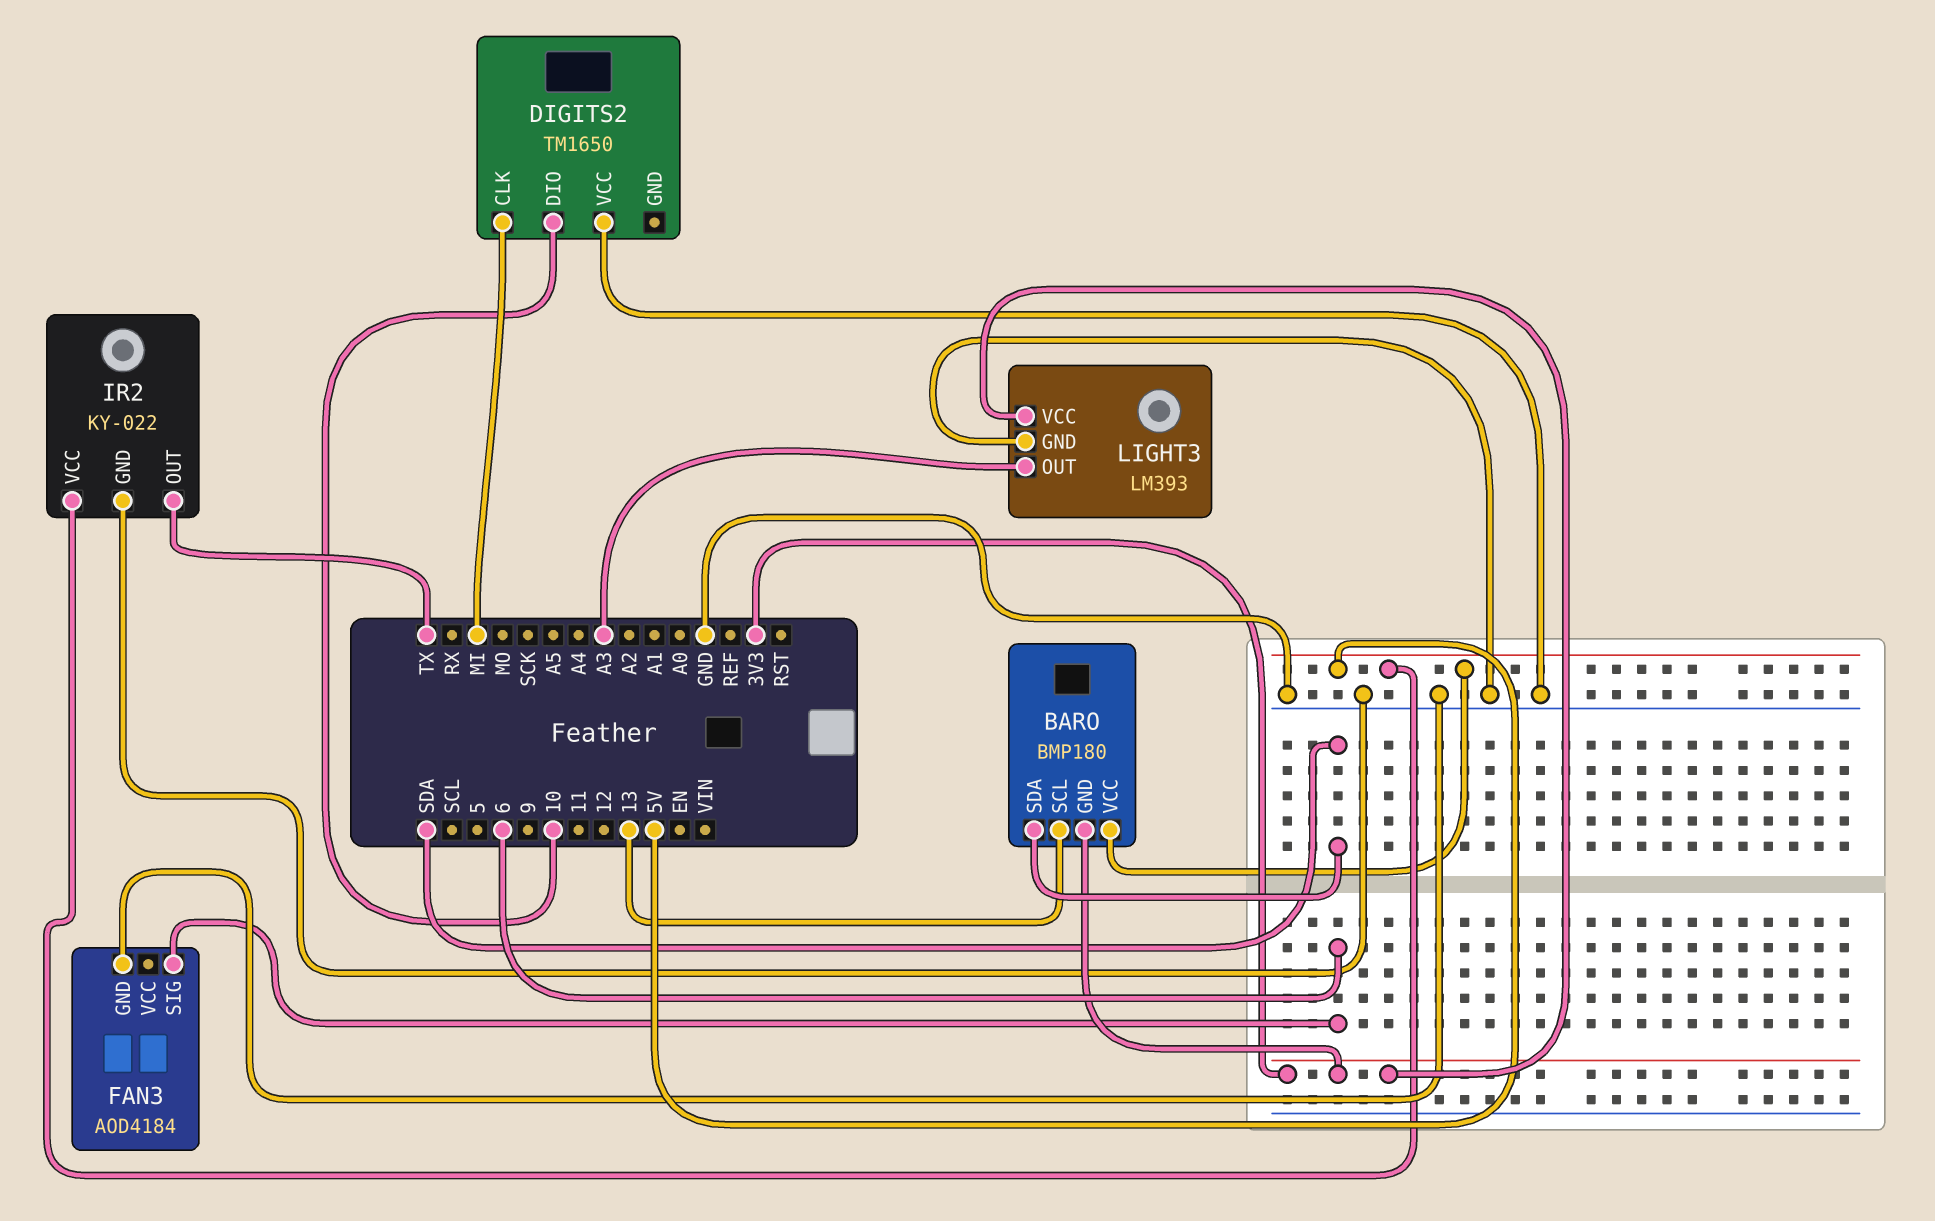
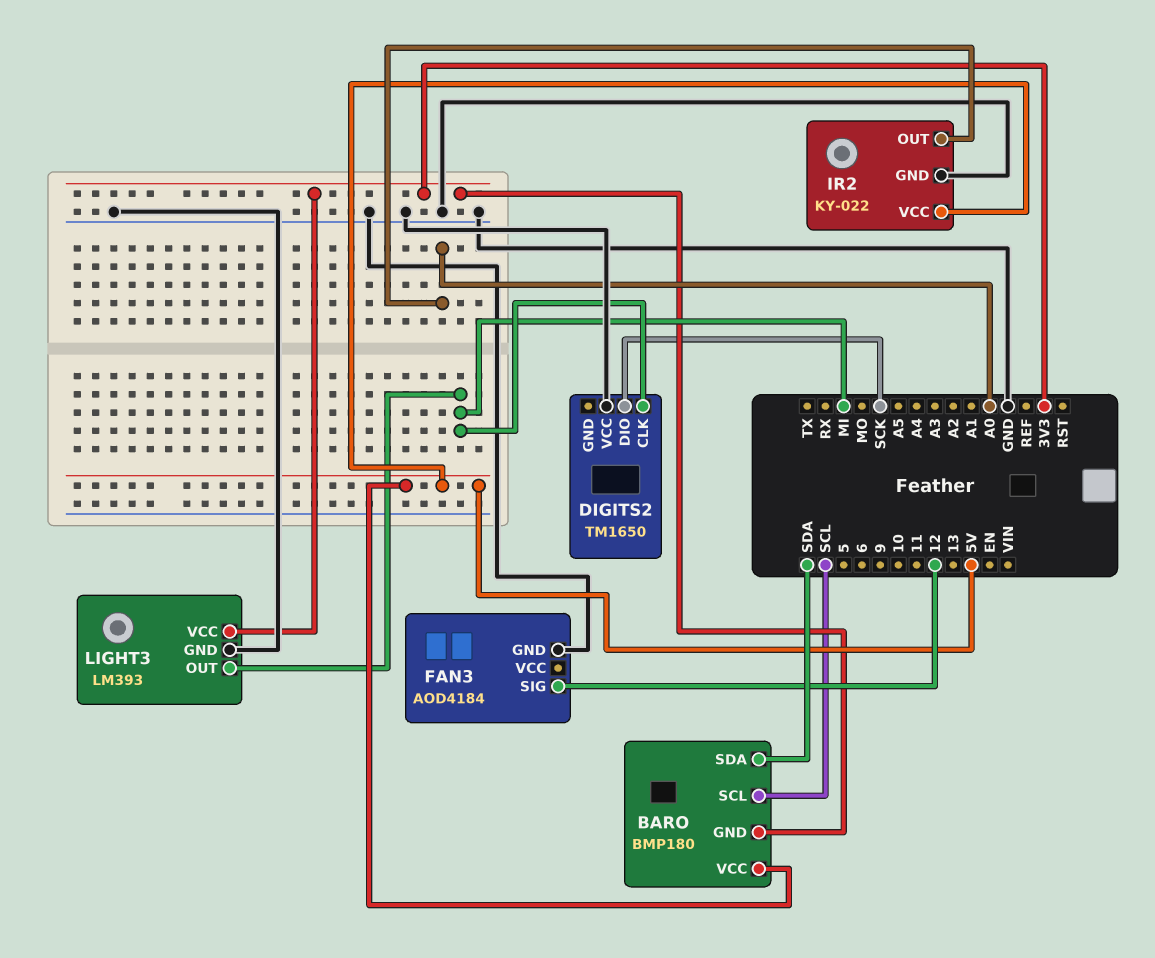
BARO pin SCL: 13 -> SCL
DIGITS2 pin DIO: 10 -> SCK
FAN3 pin SIG: 6 -> 12
IR2 pin OUT: TX -> A0
LIGHT3 pin OUT: A3 -> MI

